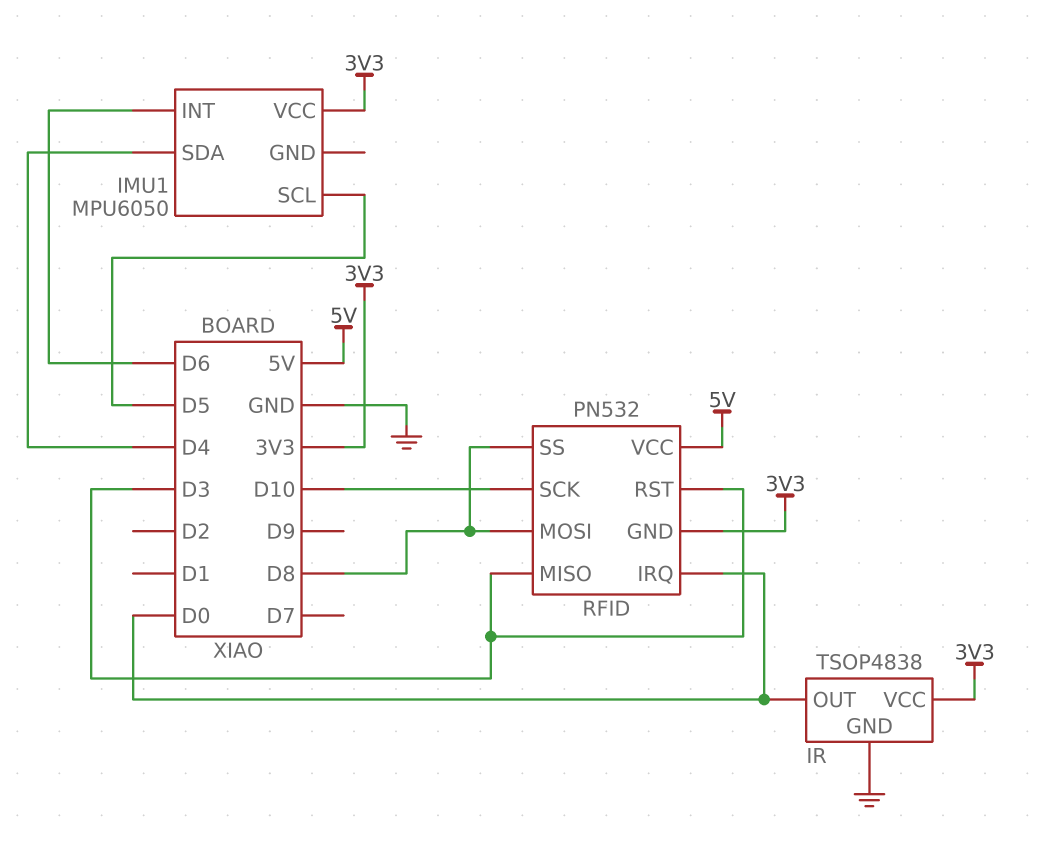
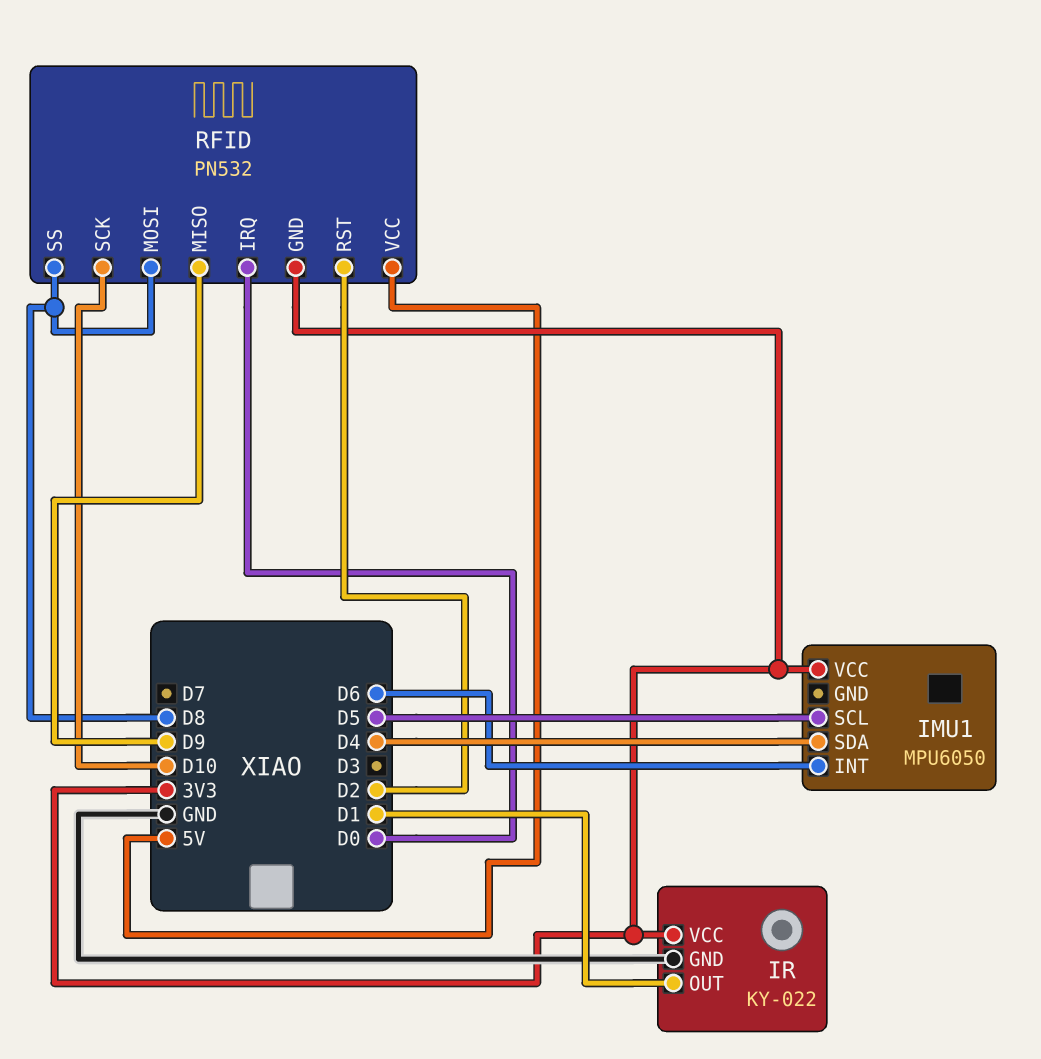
IR: TSOP4838 -> KY-022
IR pin OUT: D0 -> D1
RFID pin MISO: D3 -> D9
RFID pin RST: D3 -> D2

